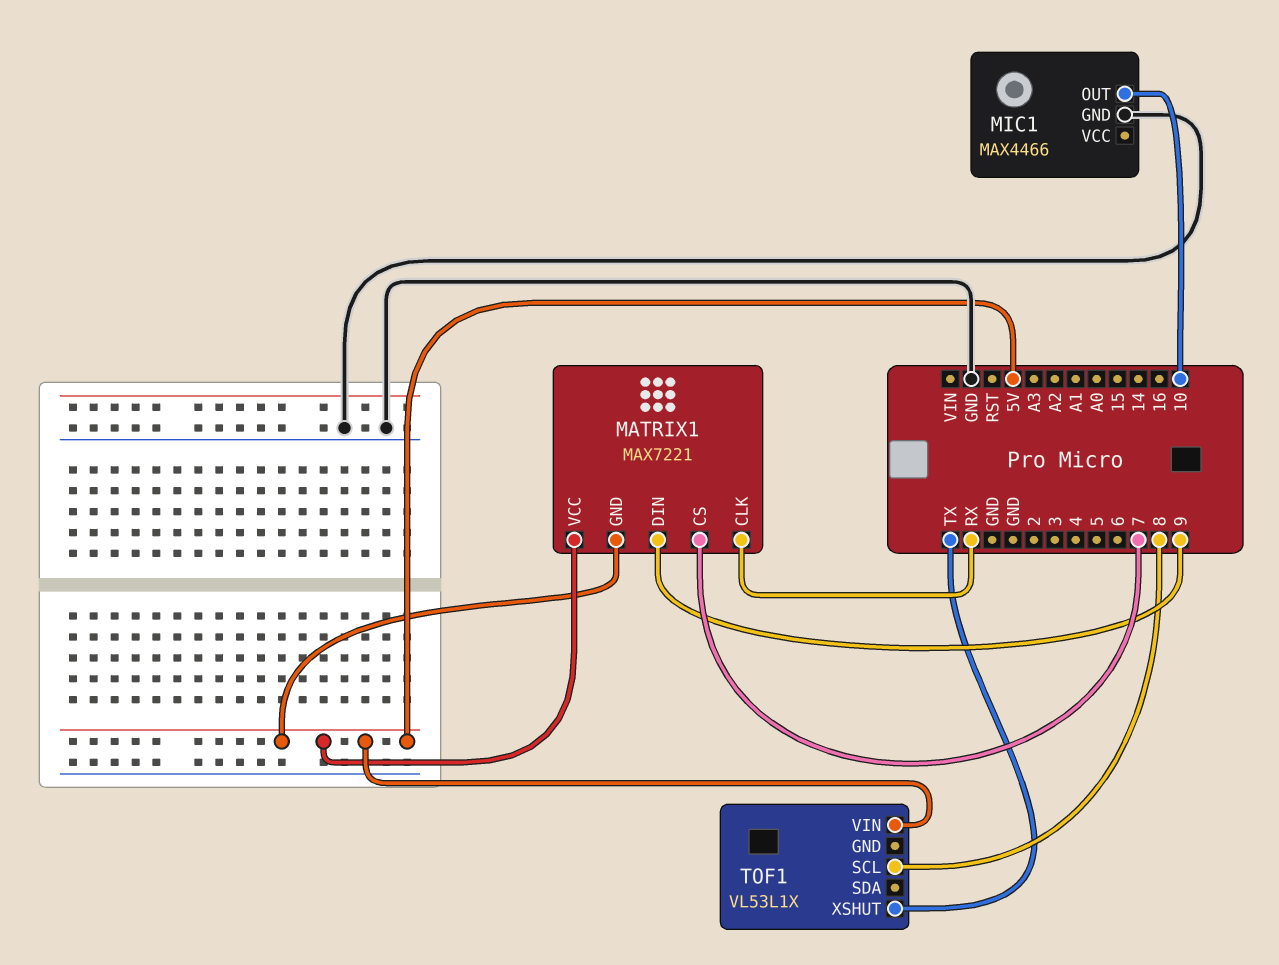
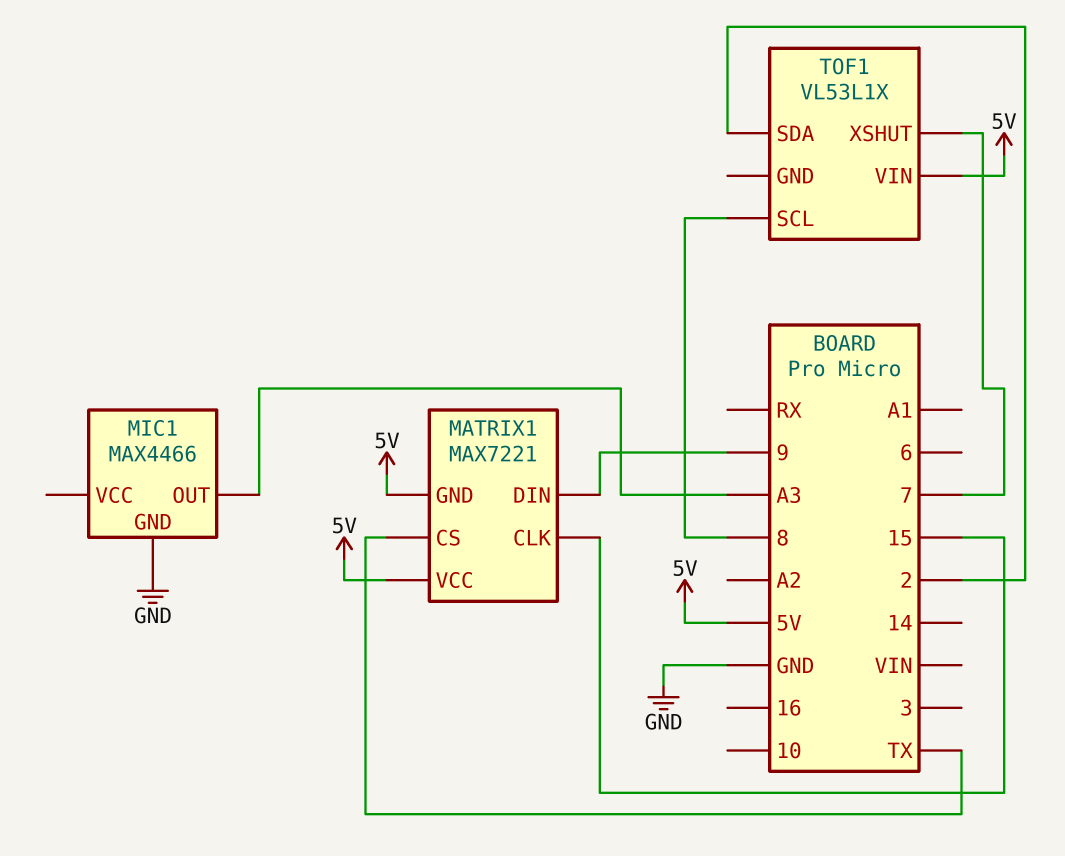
MATRIX1 pin CLK: RX -> 15
MATRIX1 pin CS: 7 -> TX
MIC1 pin OUT: 10 -> A3
TOF1 pin SDA: none -> 2
TOF1 pin XSHUT: TX -> 7

